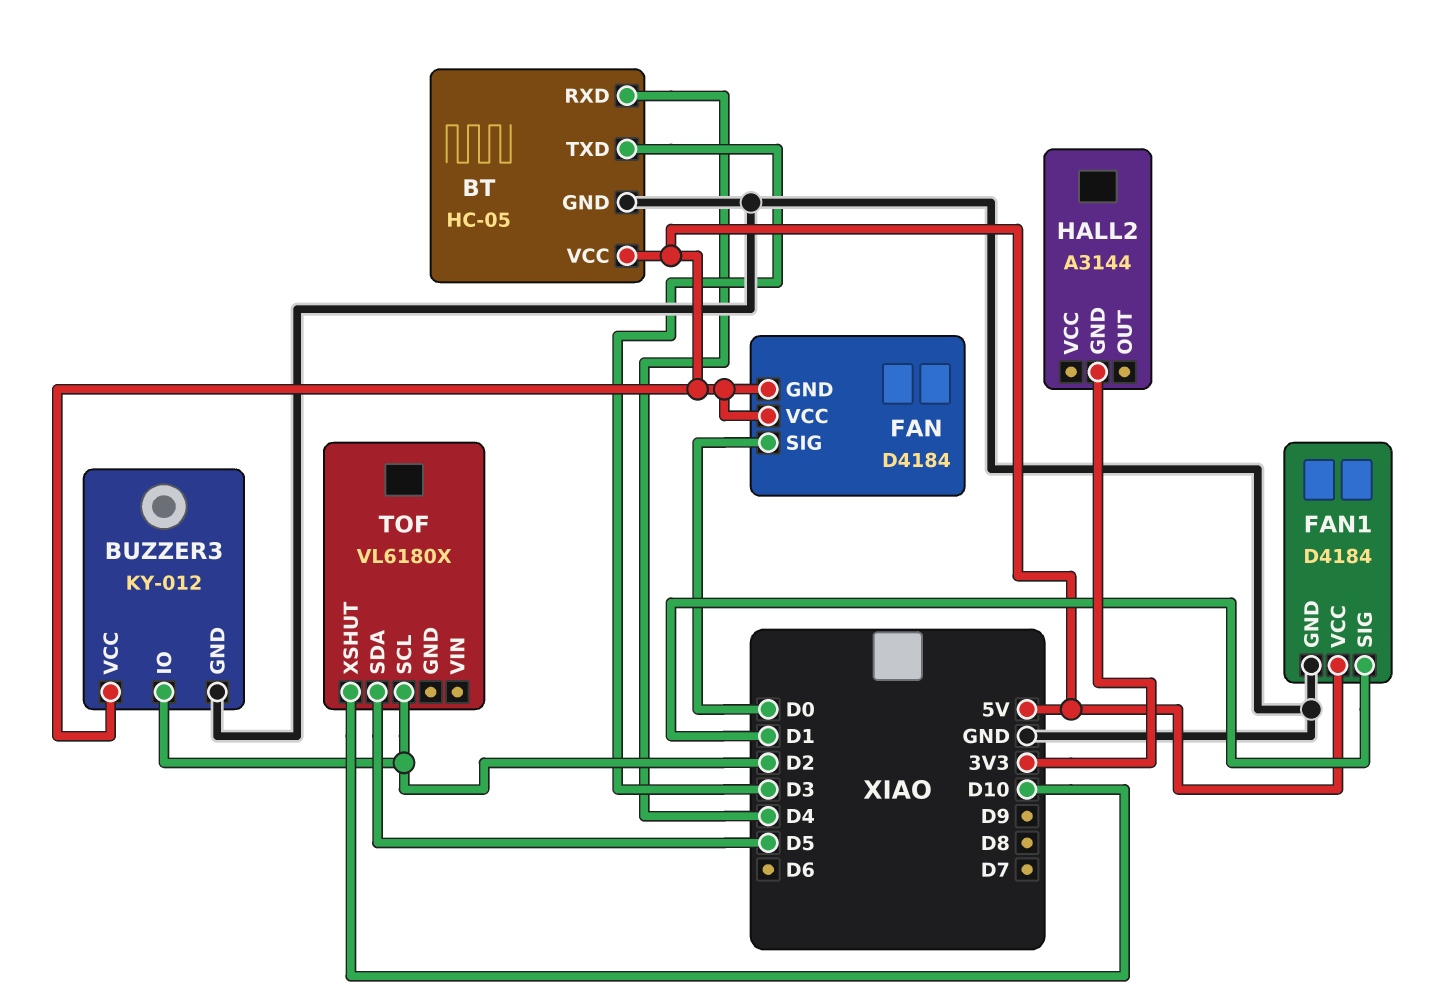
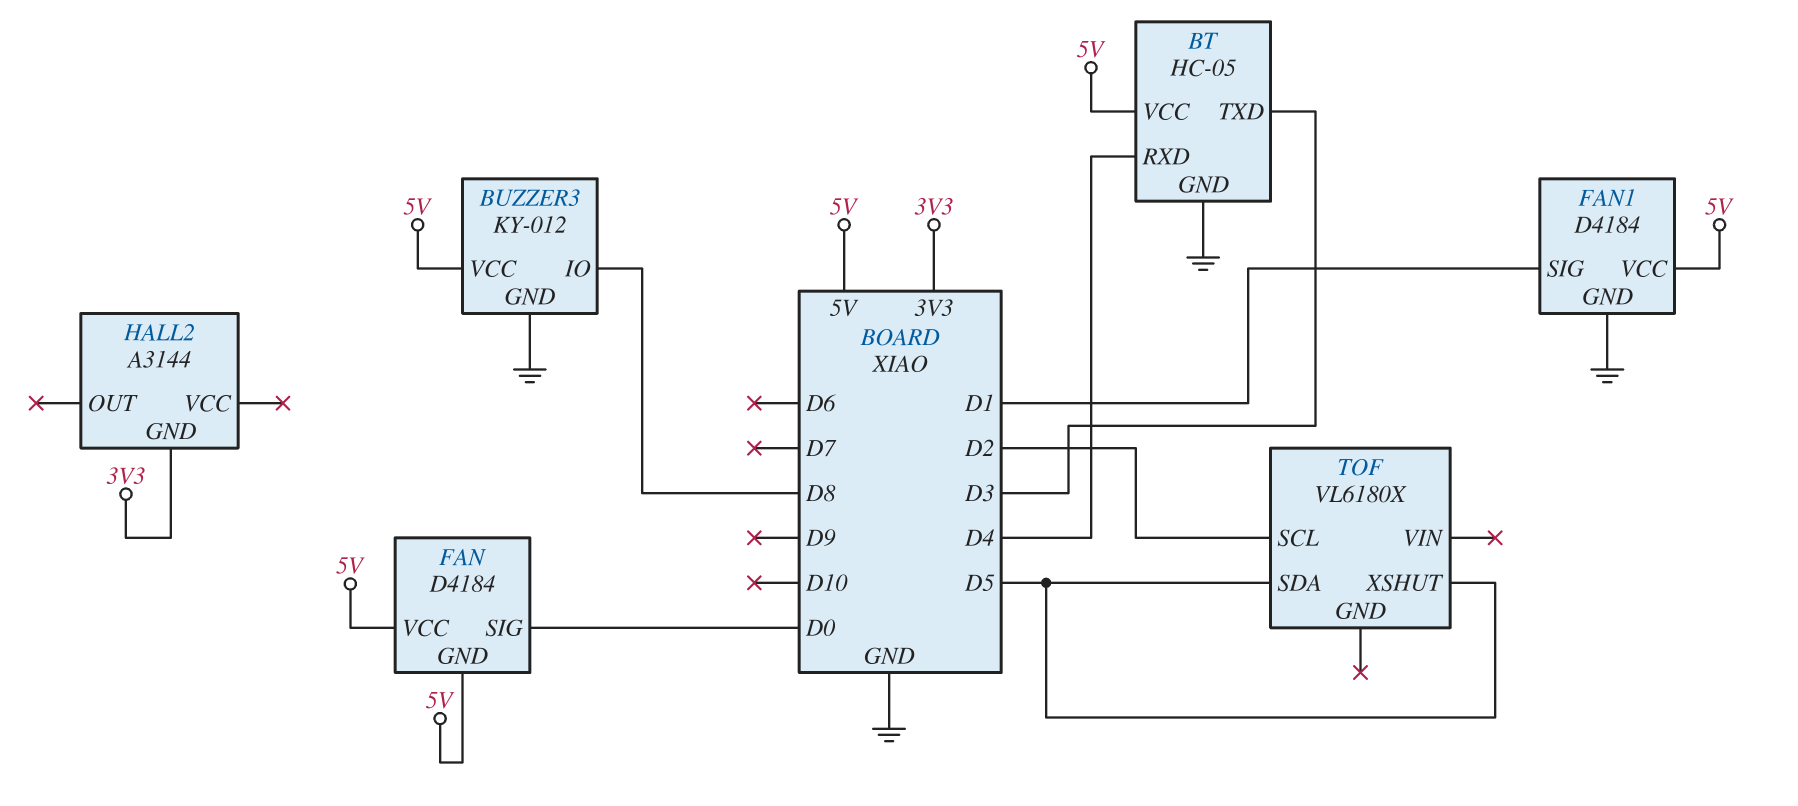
BUZZER3 pin IO: D2 -> D8
TOF pin XSHUT: D10 -> D5

